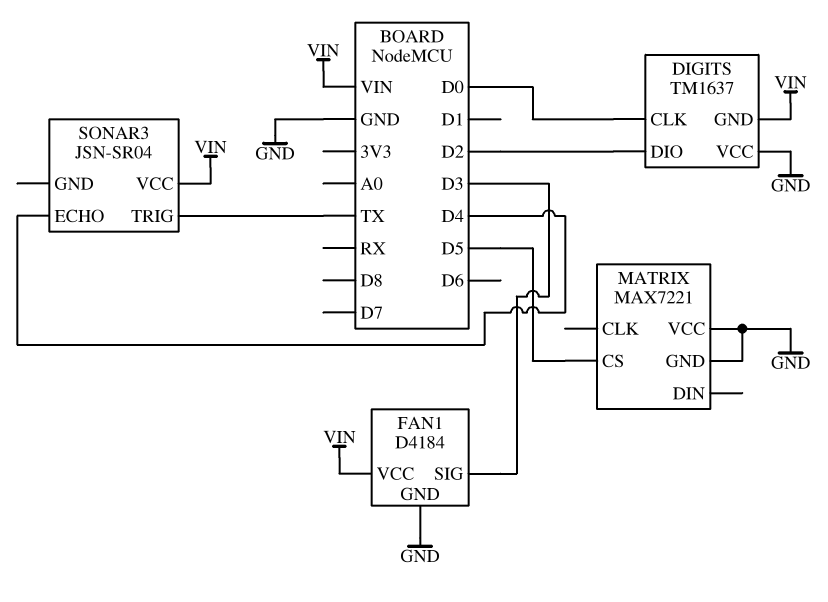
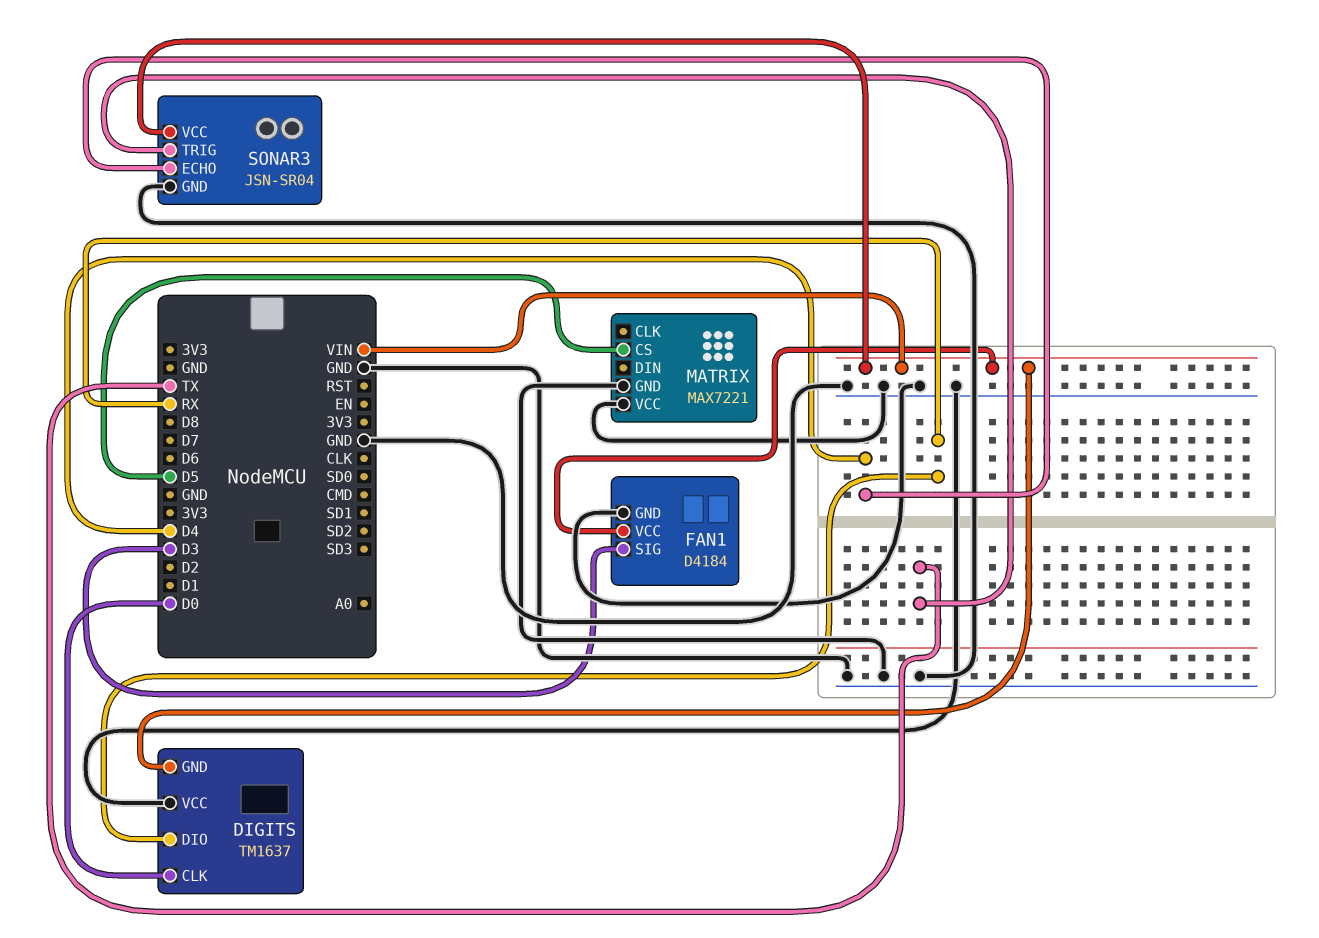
DIGITS pin DIO: D2 -> RX
SONAR3 pin GND: none -> GND

